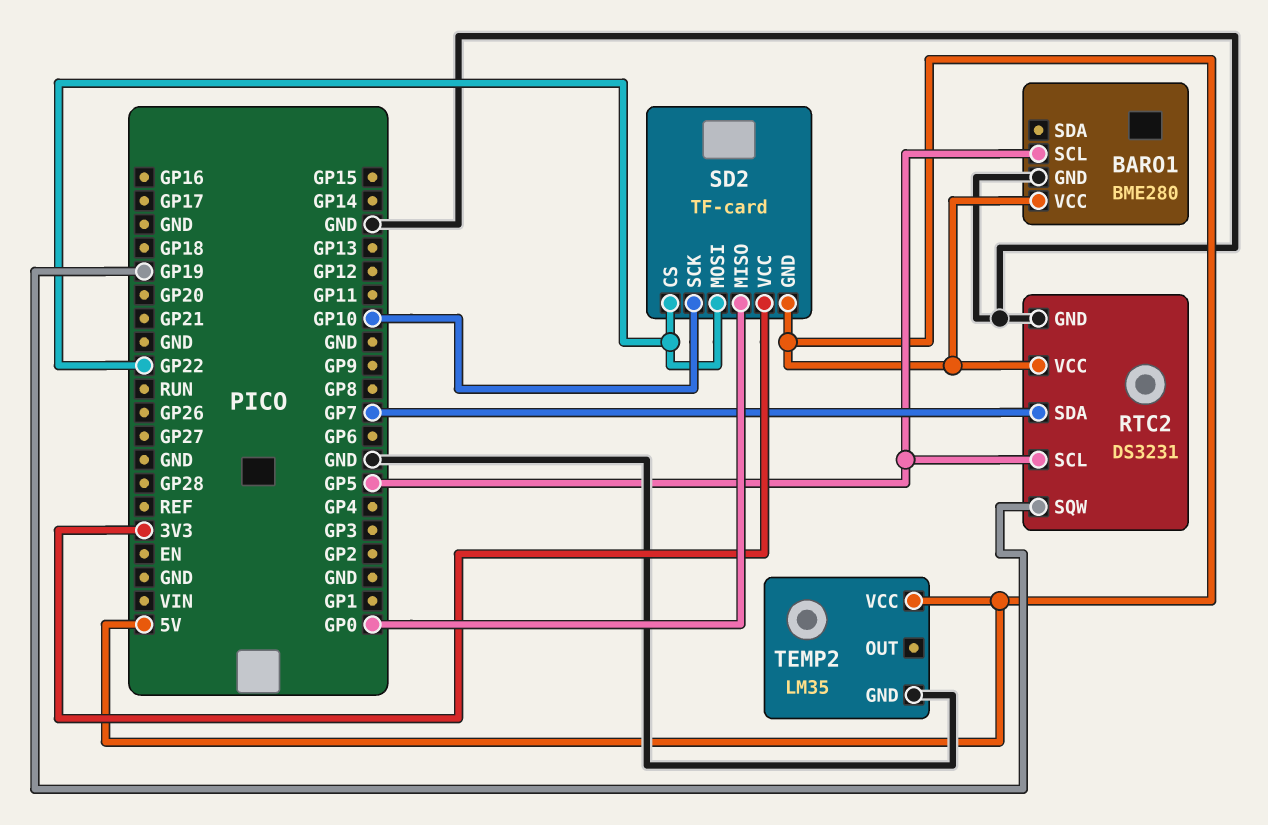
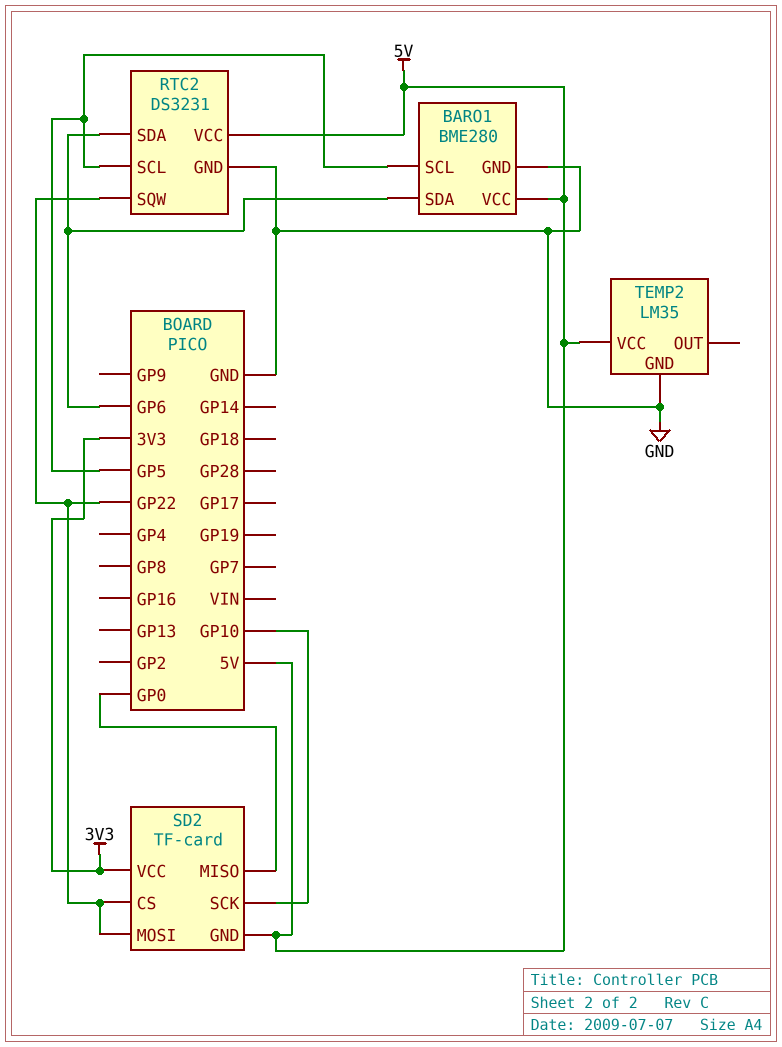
BARO1 pin SDA: none -> GP6
RTC2 pin SDA: GP7 -> GP6
RTC2 pin SQW: GP19 -> GP22

